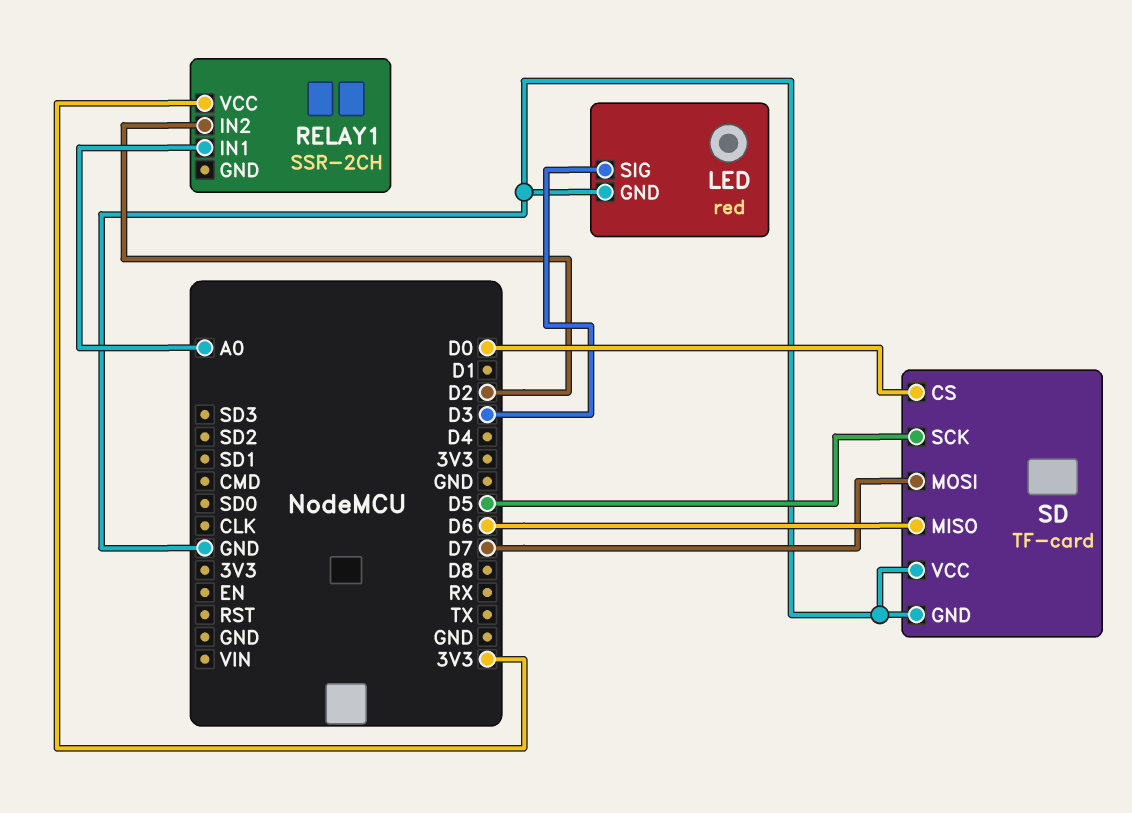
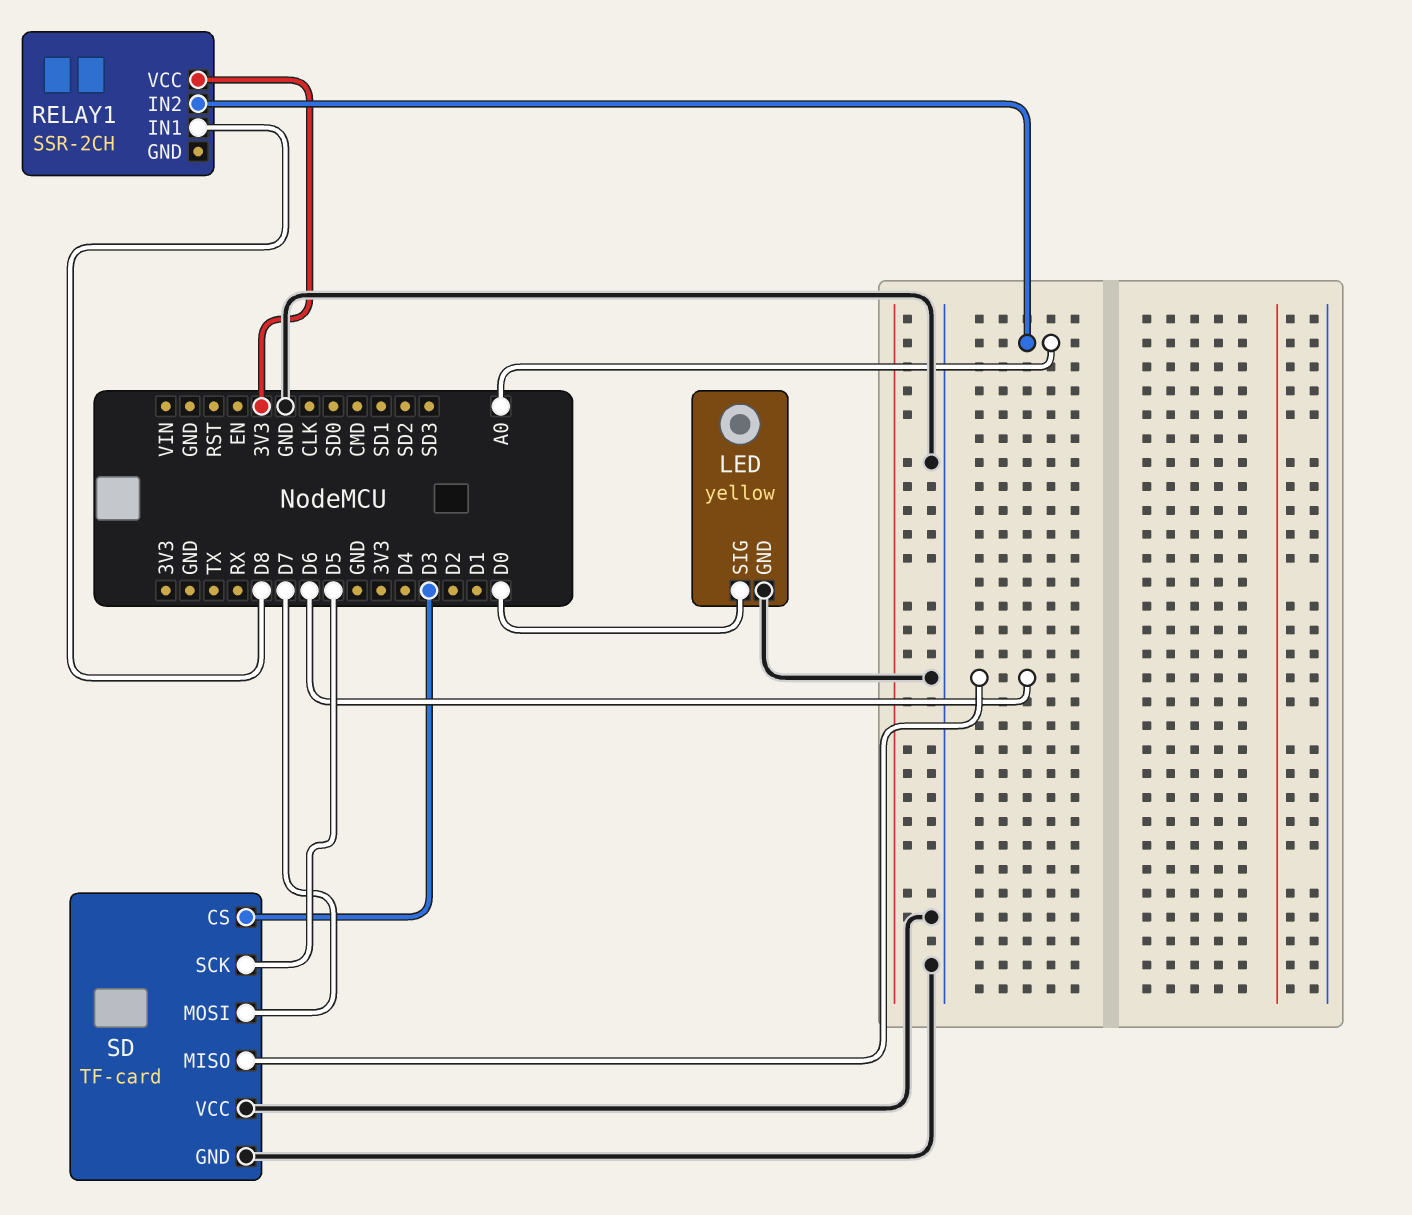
LED: red -> yellow
LED pin SIG: D3 -> D0
RELAY1 pin IN1: A0 -> D8
RELAY1 pin IN2: D2 -> A0
SD pin CS: D0 -> D3

